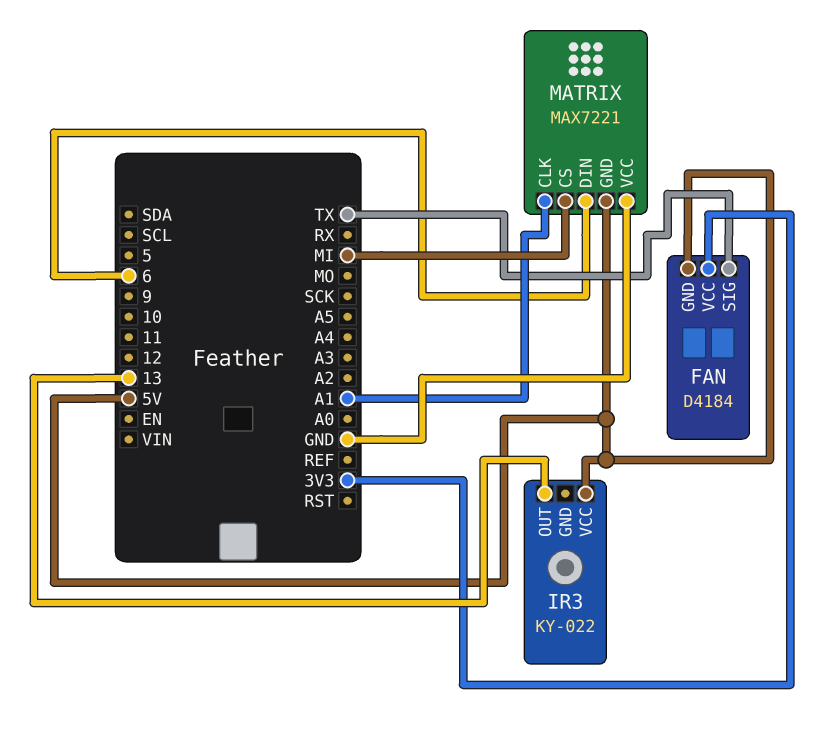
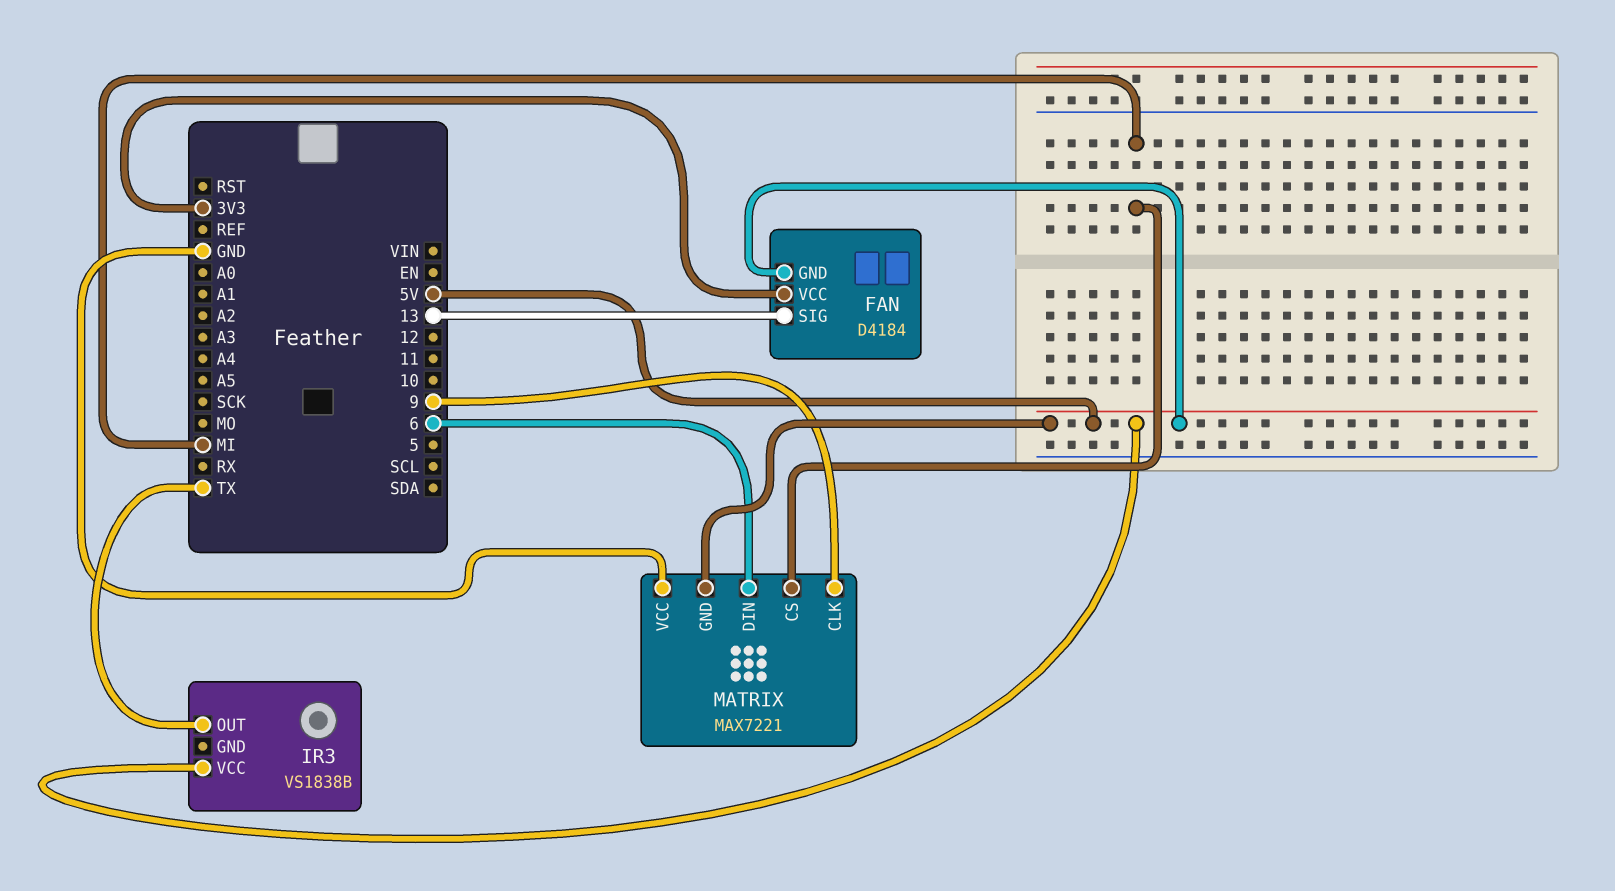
FAN pin SIG: TX -> 13
IR3: KY-022 -> VS1838B
IR3 pin OUT: 13 -> TX
MATRIX pin CLK: A1 -> 9

